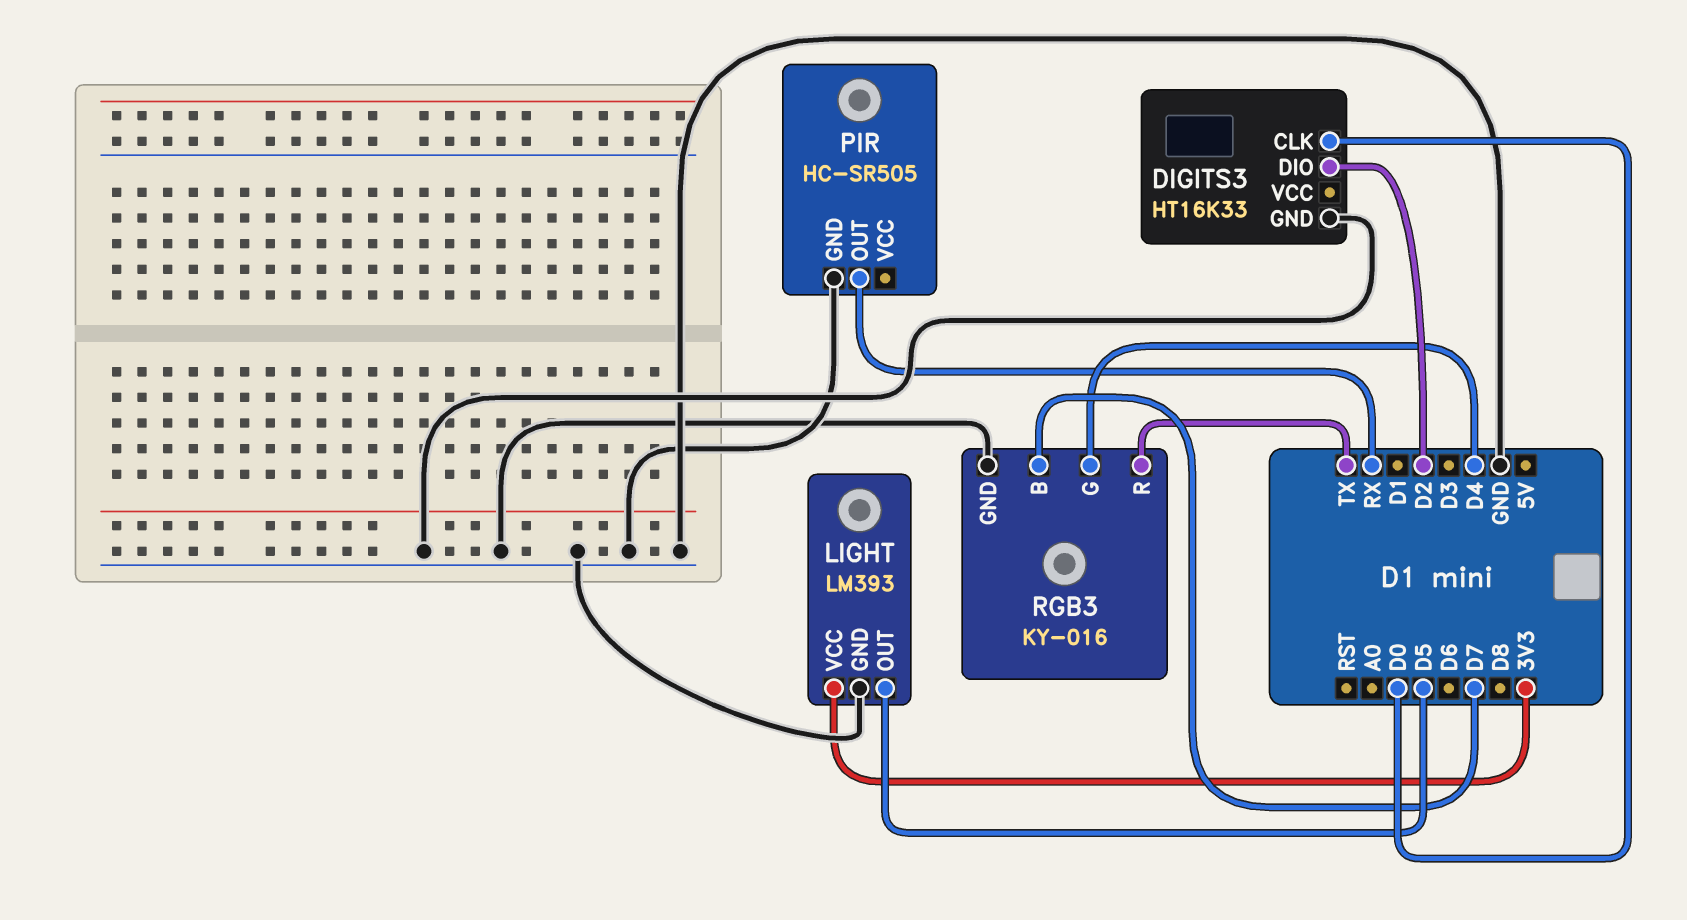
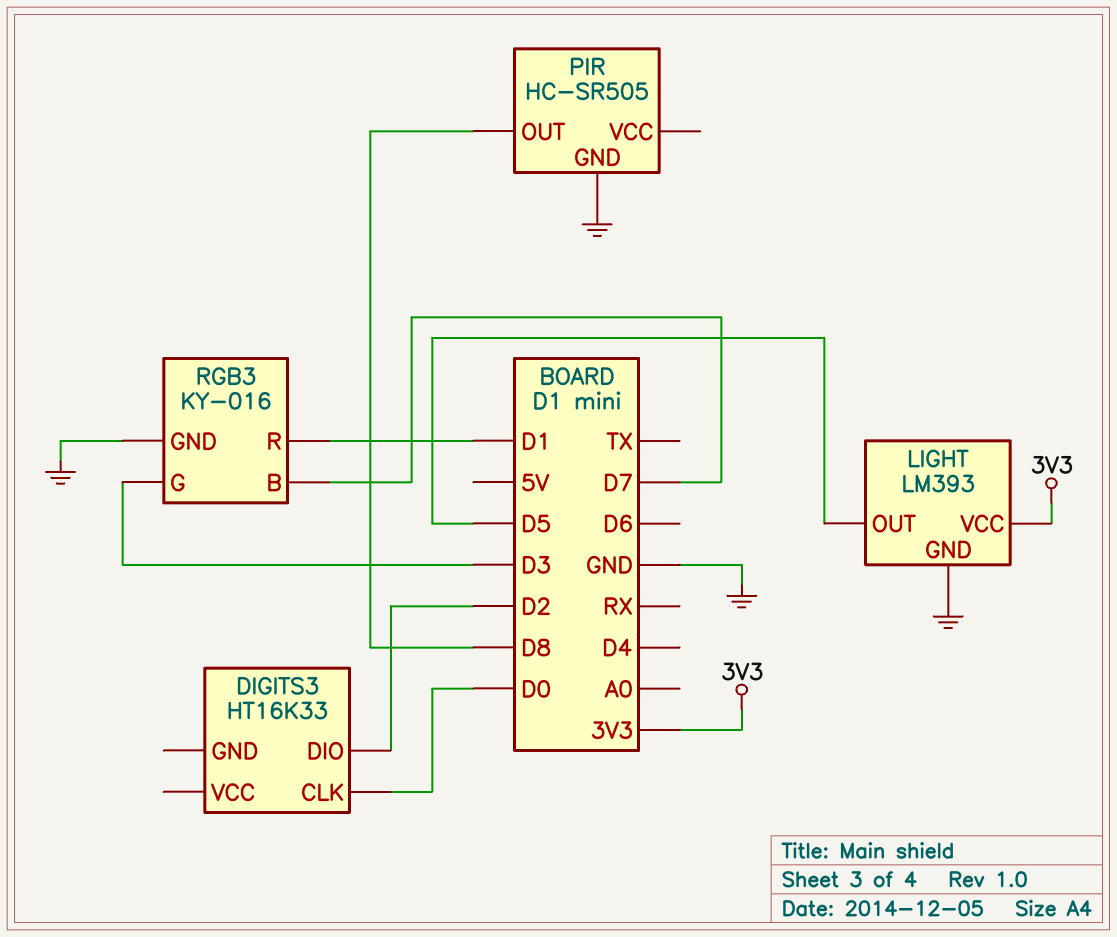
DIGITS3 pin GND: GND -> none
PIR pin OUT: RX -> D8
RGB3 pin G: D4 -> D3
RGB3 pin R: TX -> D1

